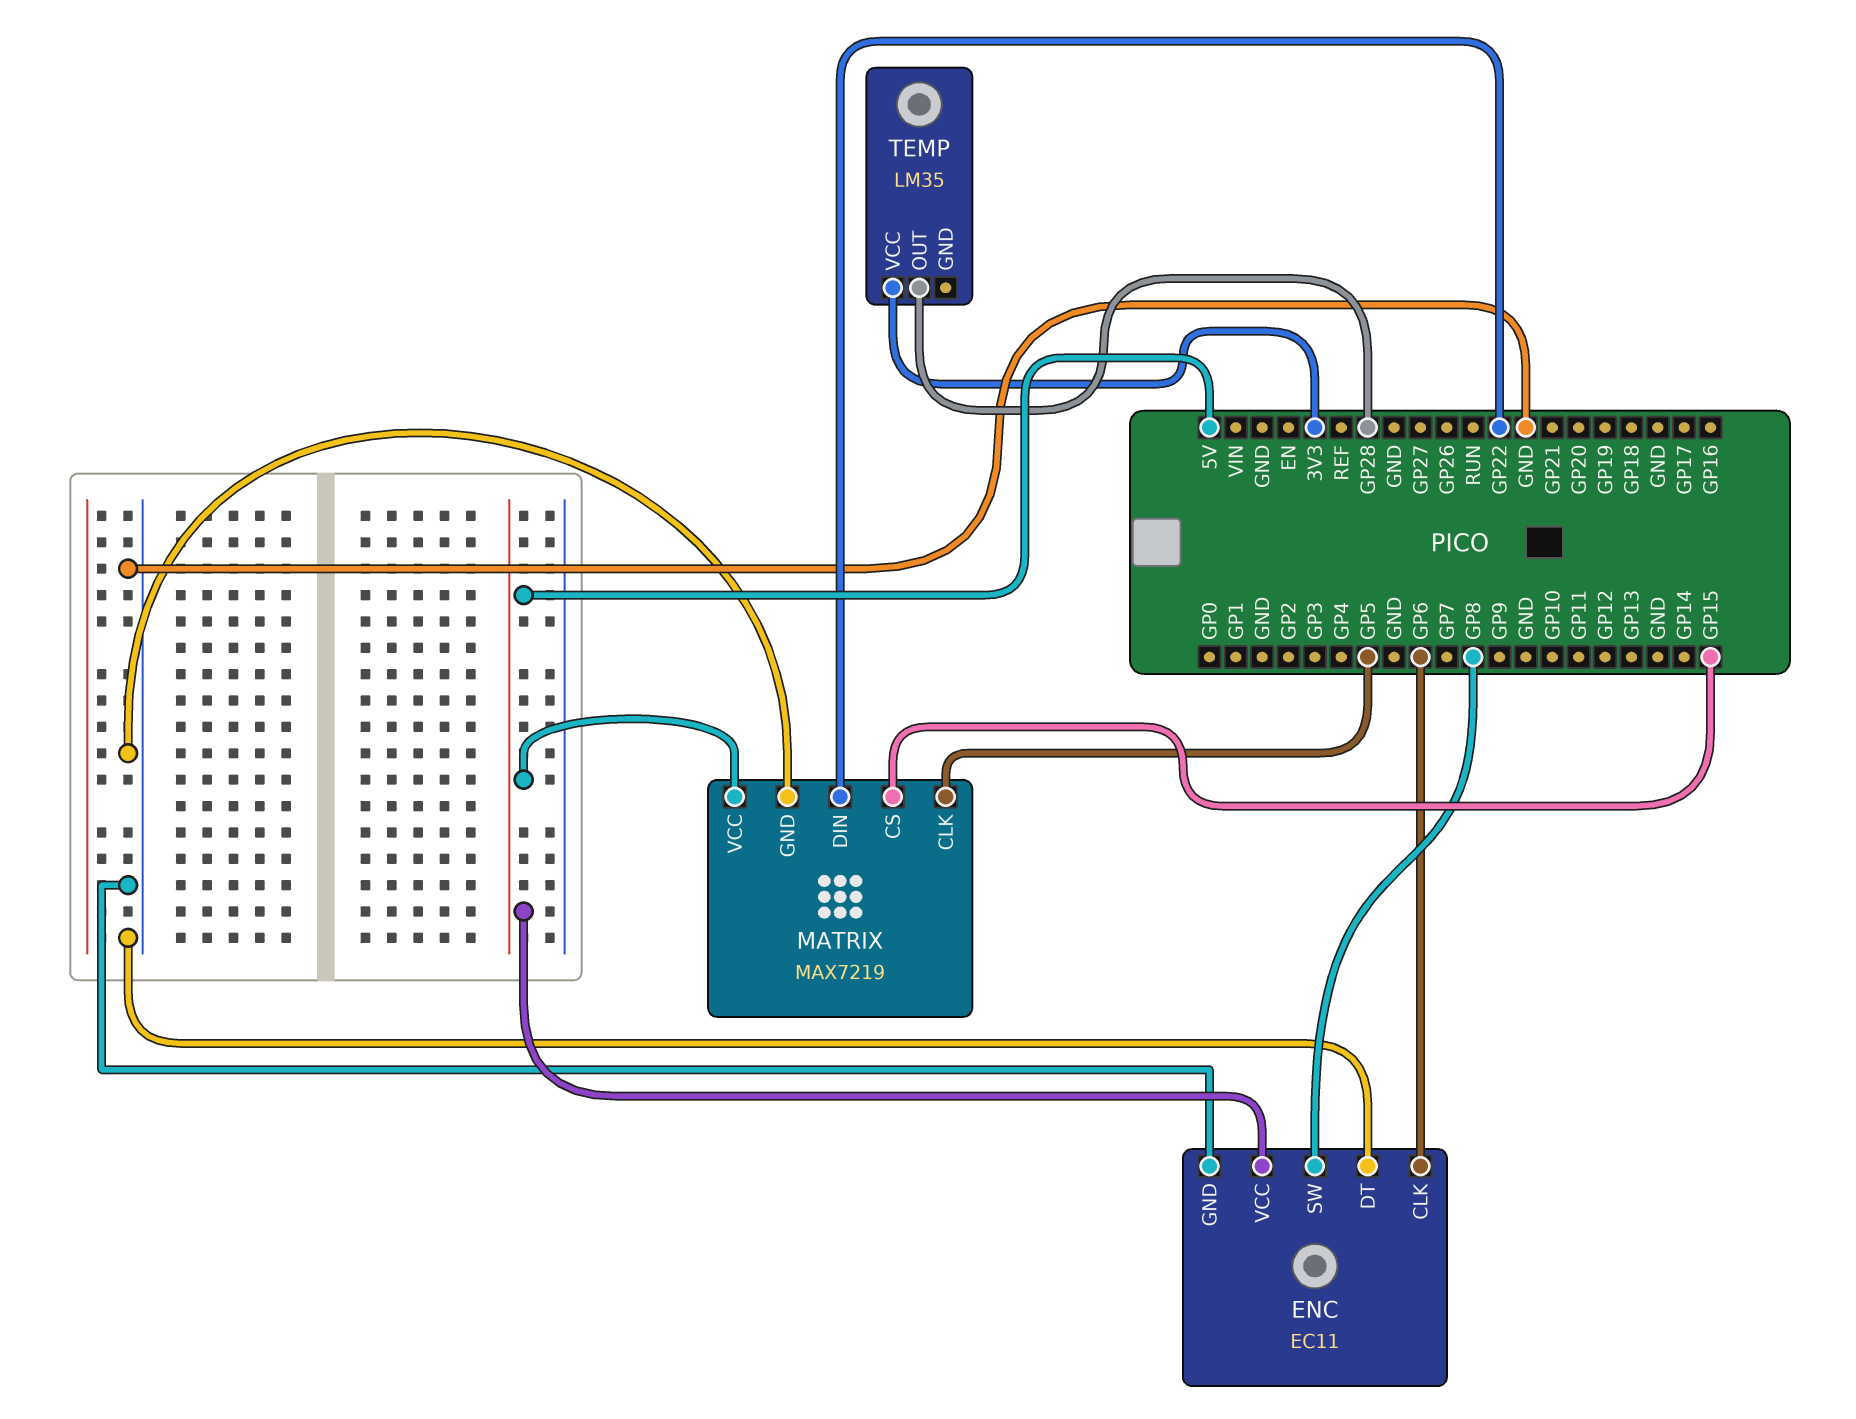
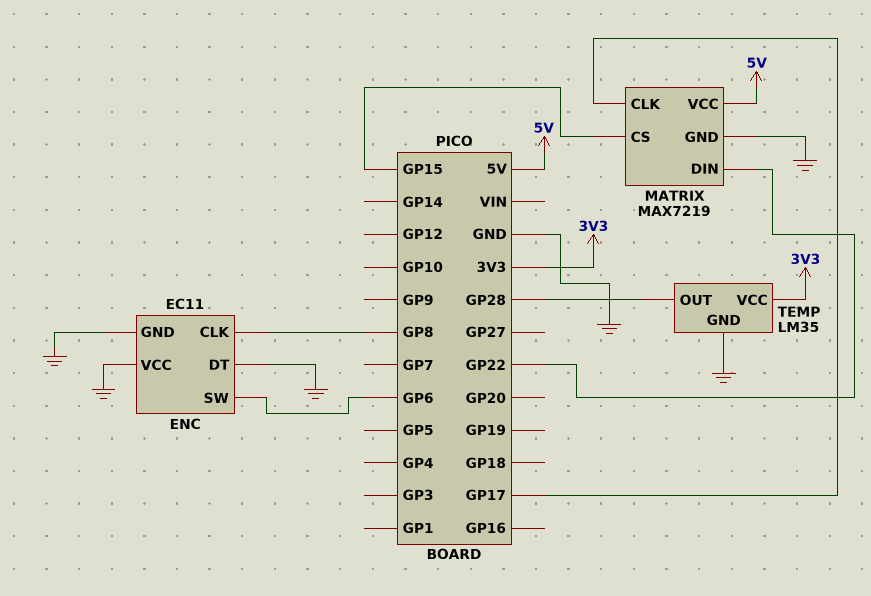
ENC pin CLK: GP6 -> GP8
ENC pin SW: GP8 -> GP6
ENC pin VCC: 5V -> GND
MATRIX pin CLK: GP5 -> GP17
TEMP pin GND: none -> GND

